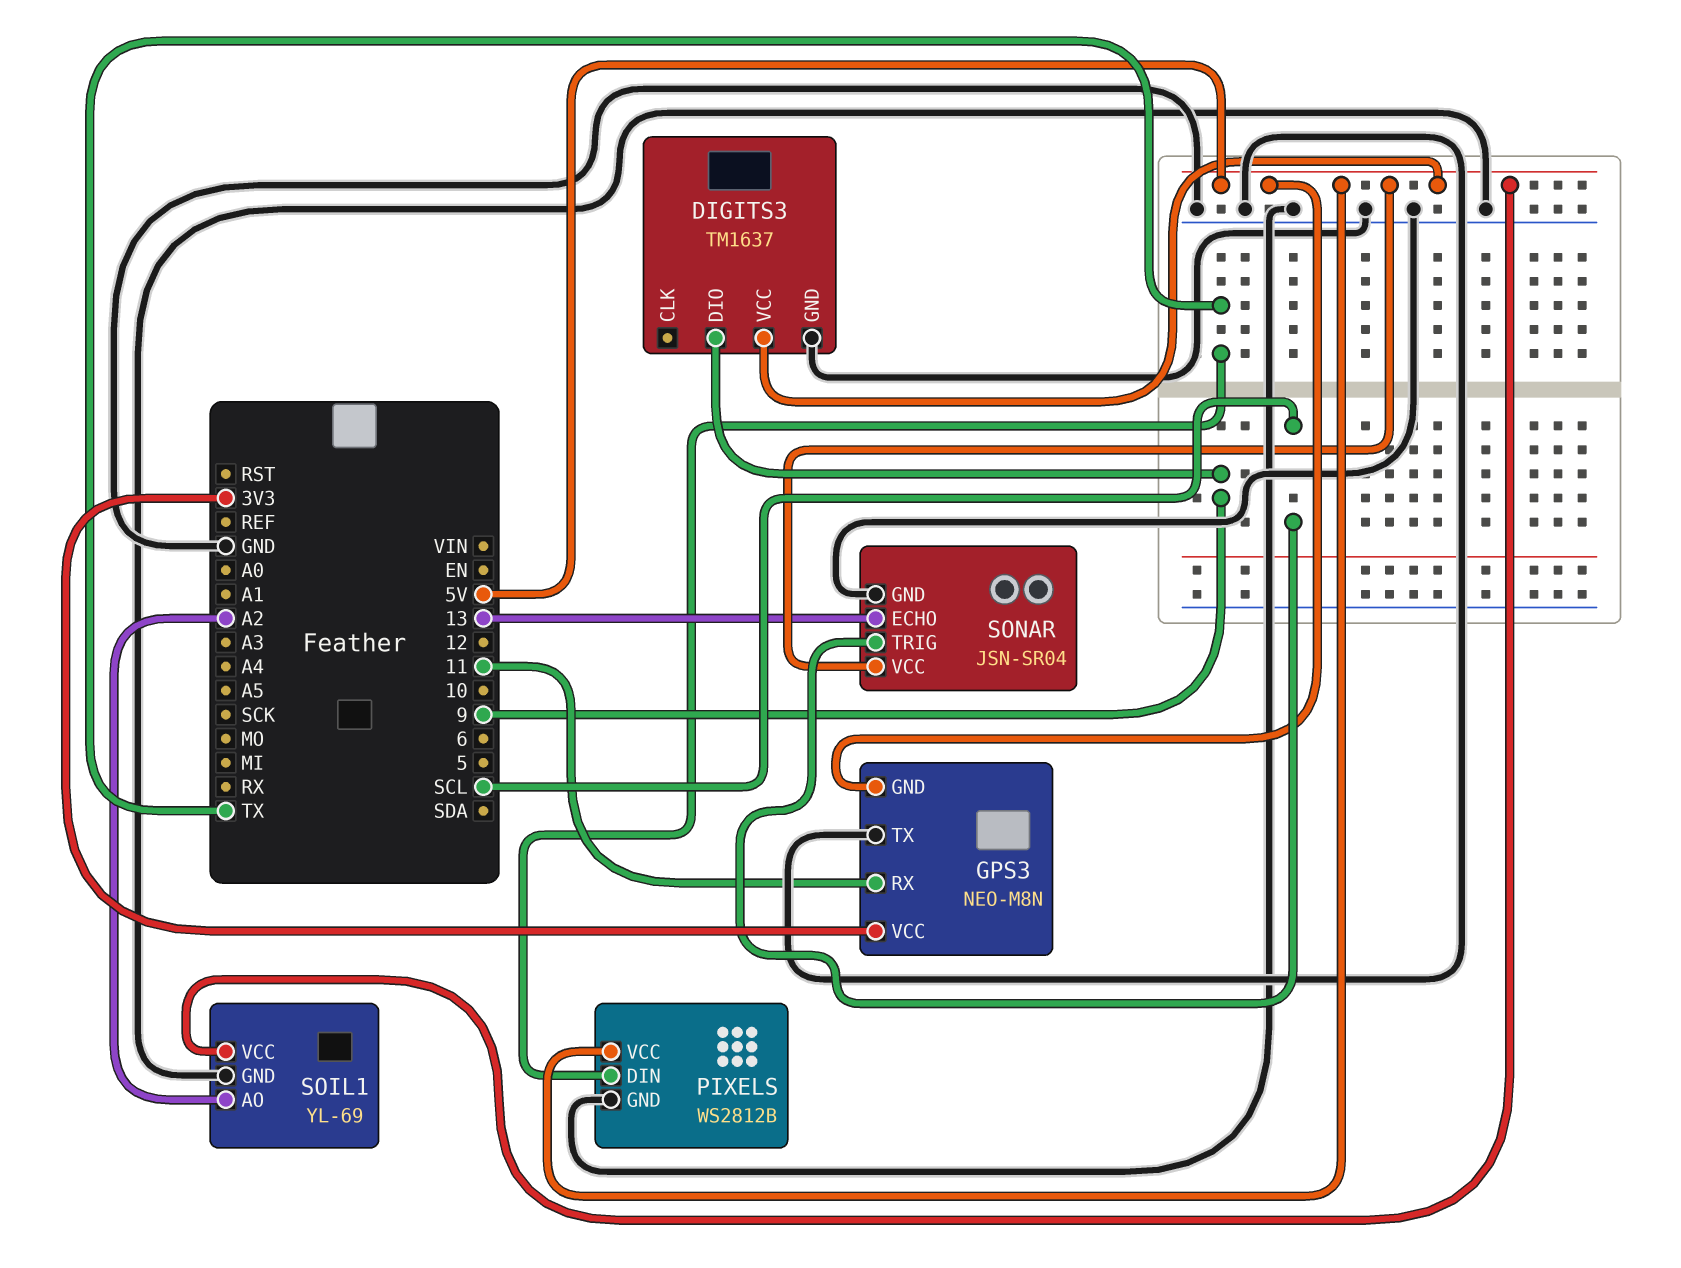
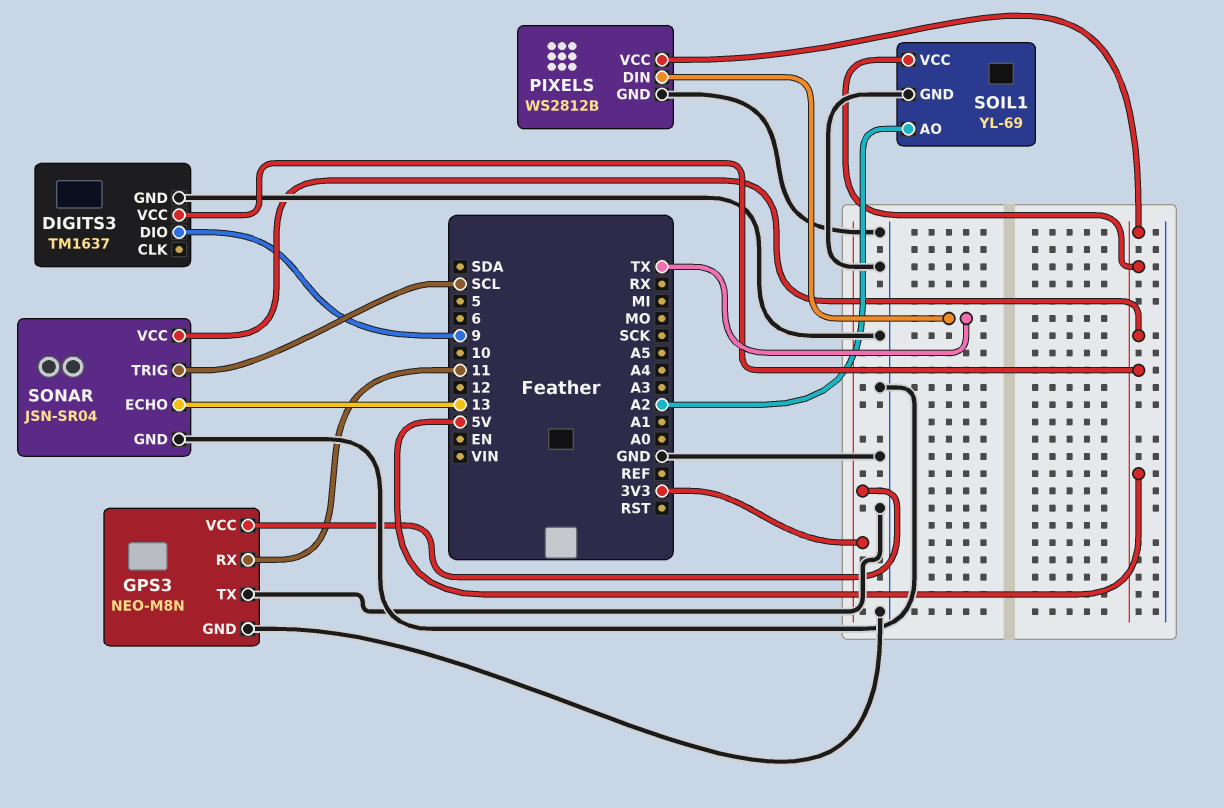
GPS3 pin GND: 5V -> GND

